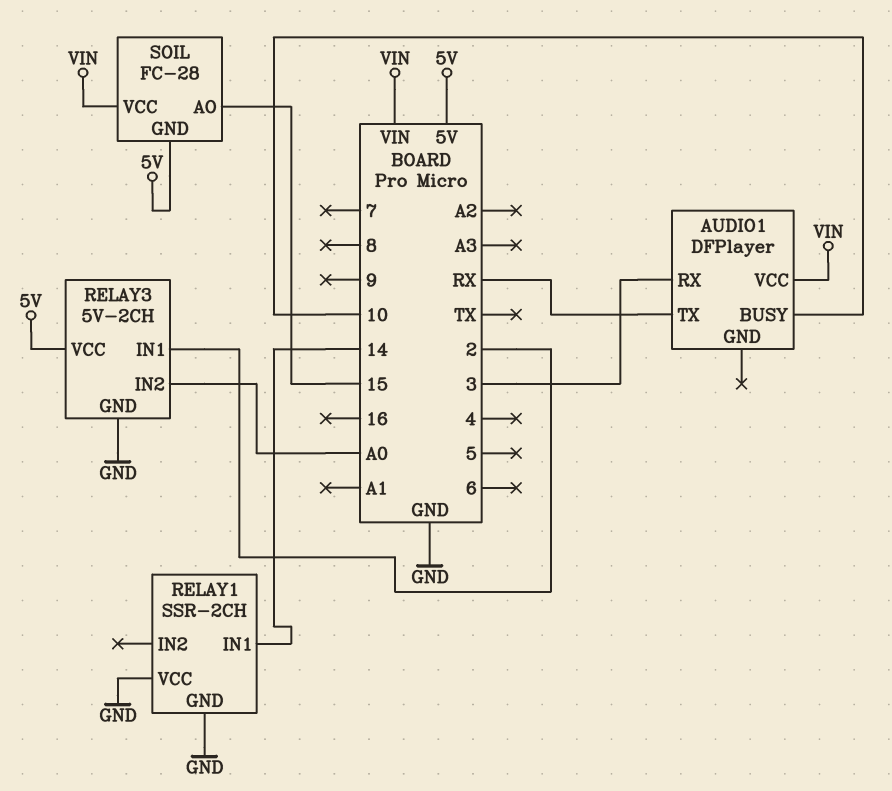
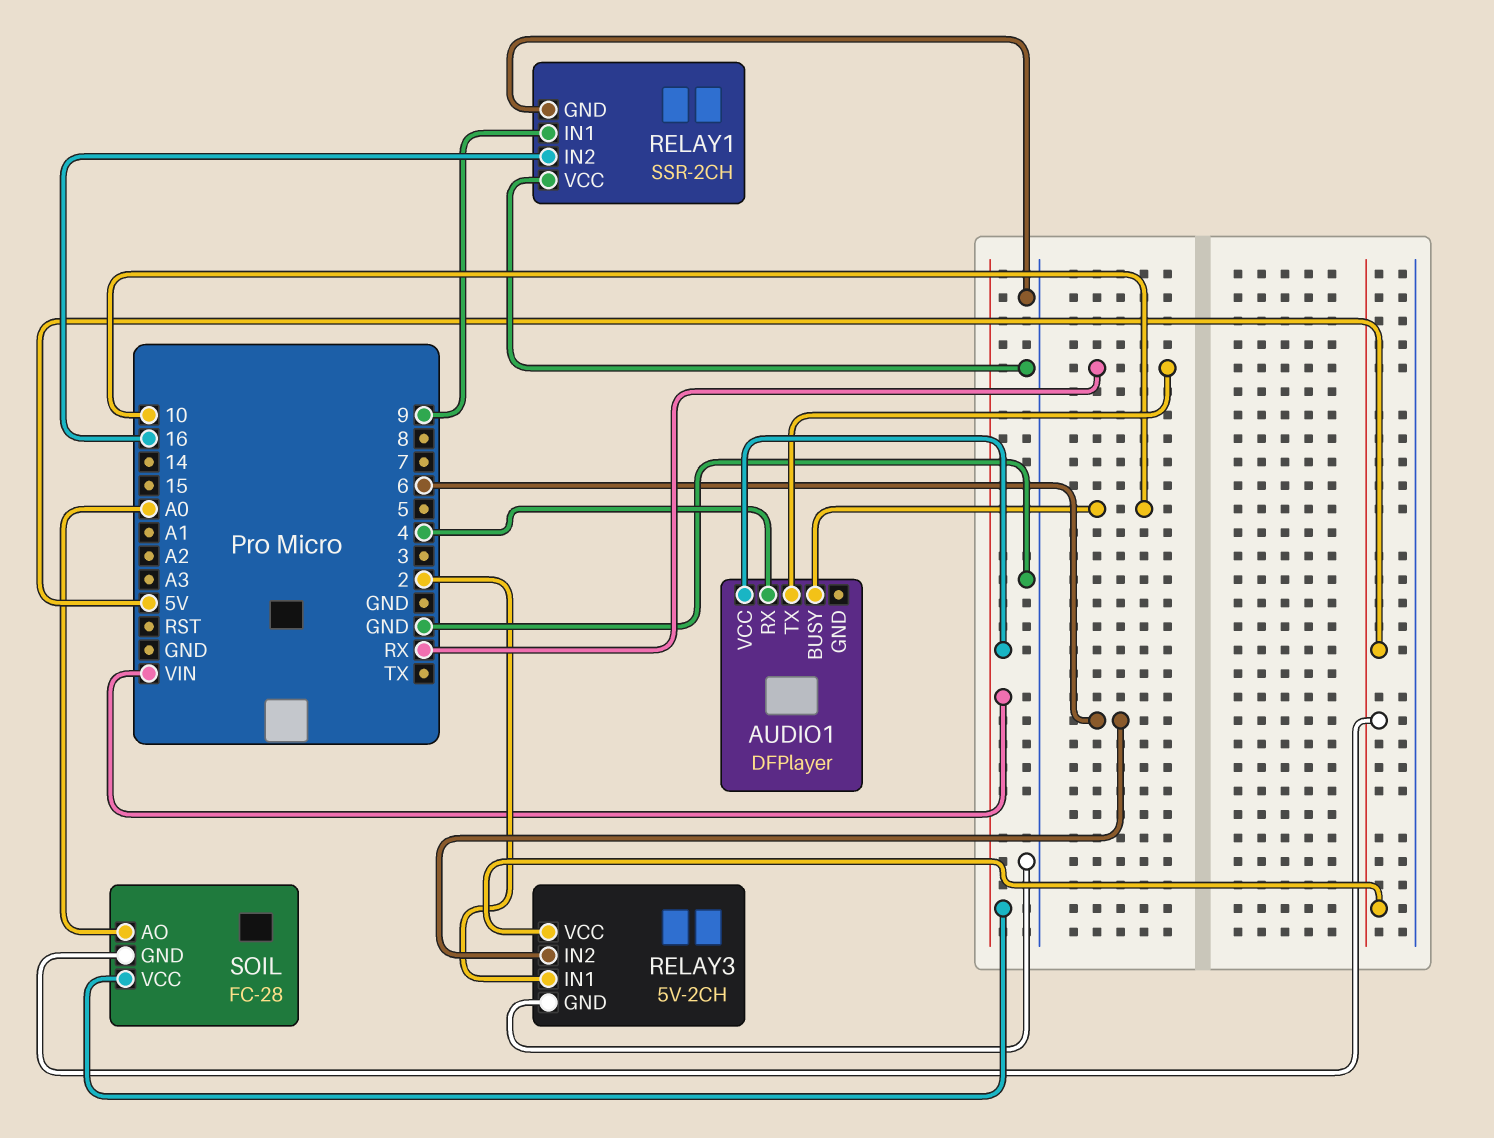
AUDIO1 pin RX: 3 -> 4
RELAY1 pin IN1: 14 -> 9
RELAY1 pin IN2: none -> 16
RELAY3 pin IN2: A0 -> 6
SOIL pin AO: 15 -> A0

